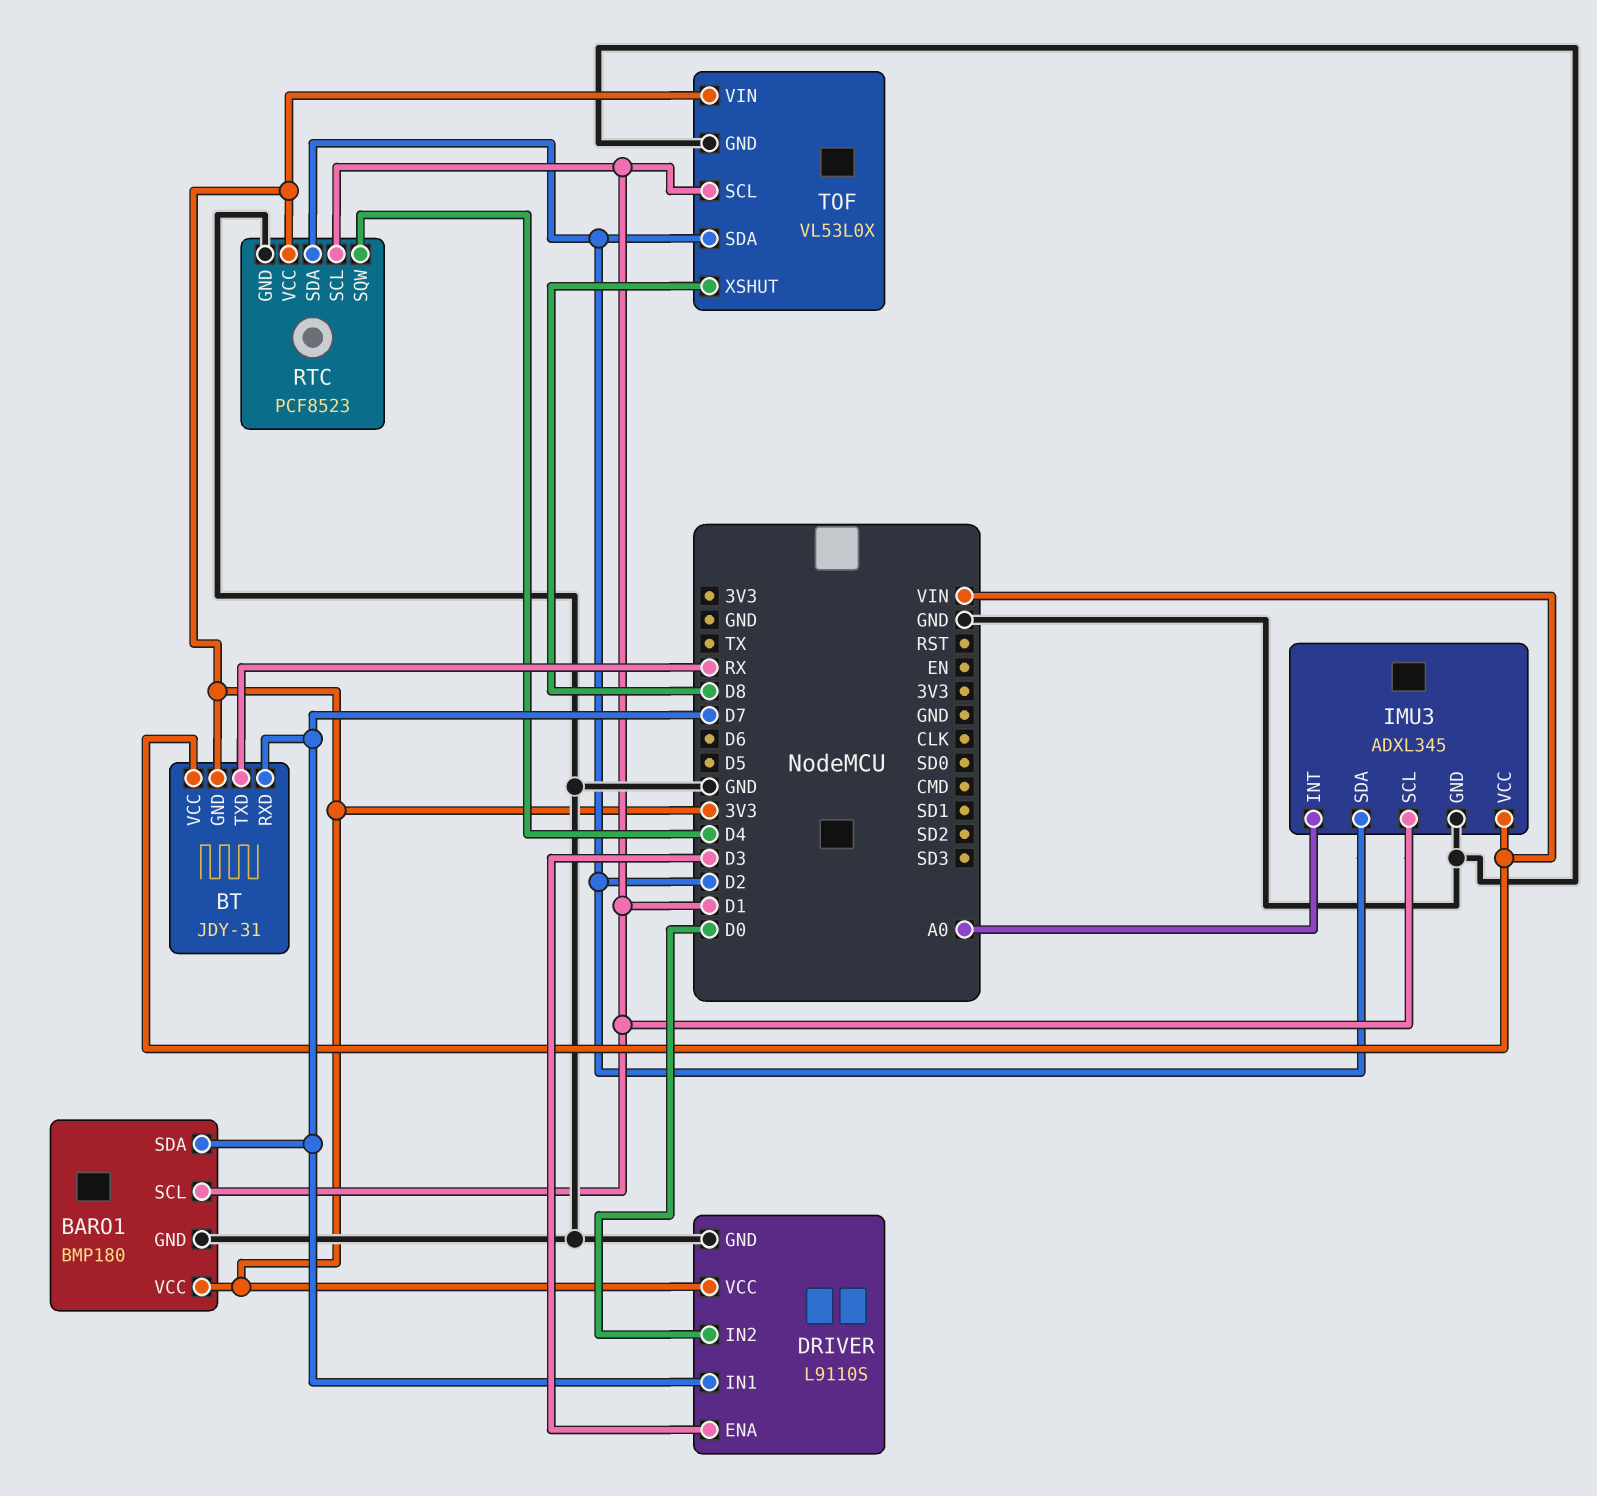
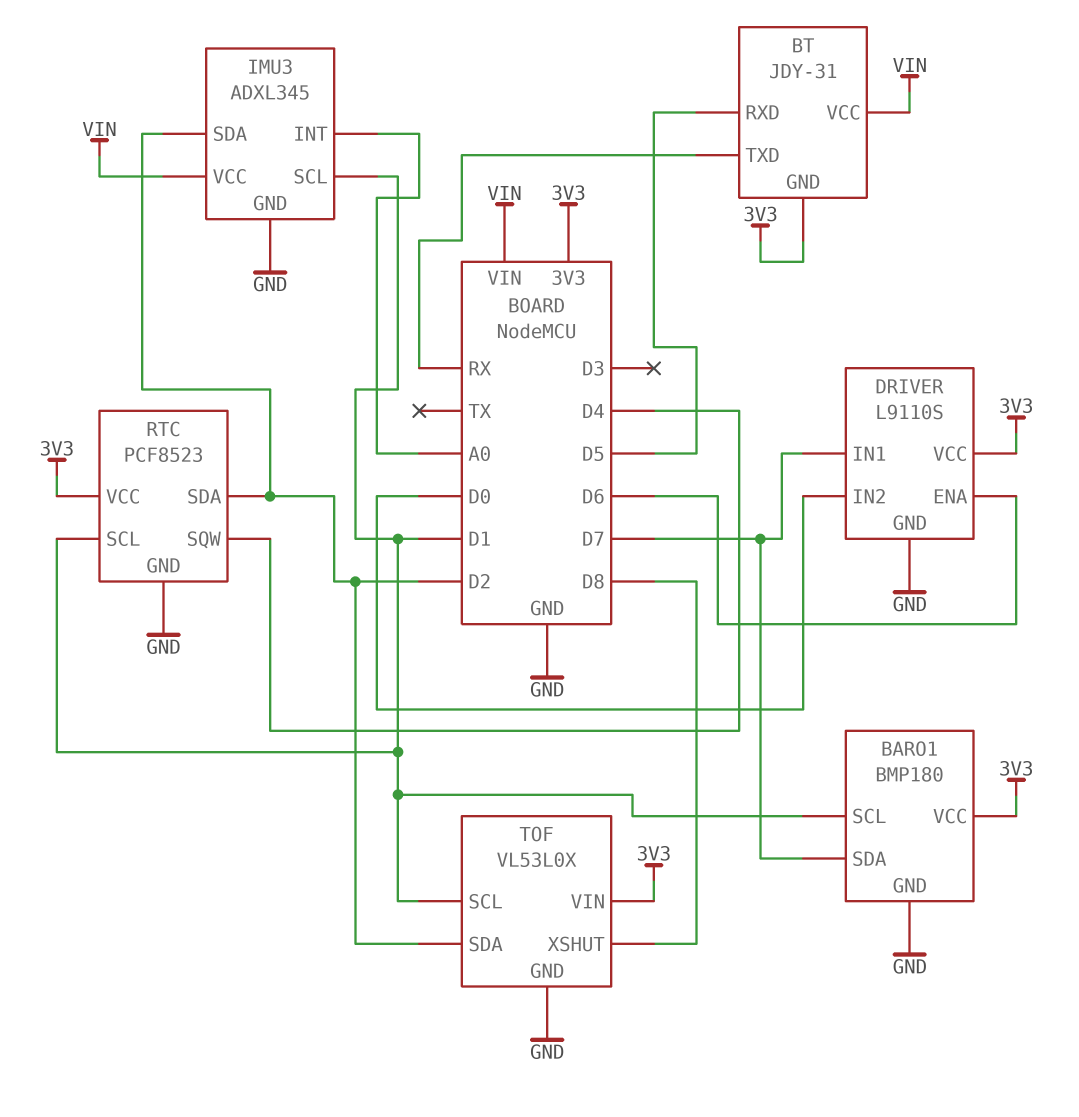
BT pin RXD: D7 -> D5
DRIVER pin ENA: D3 -> D6

